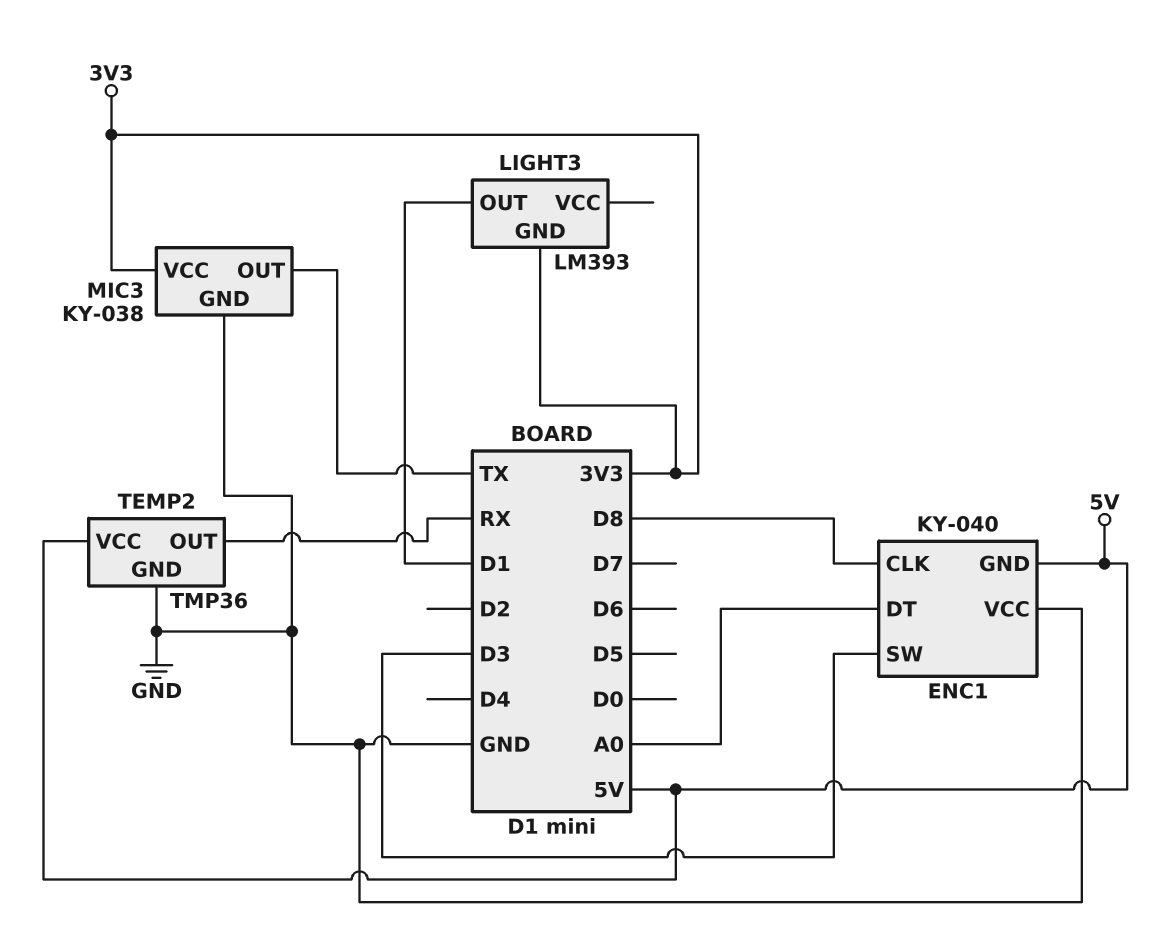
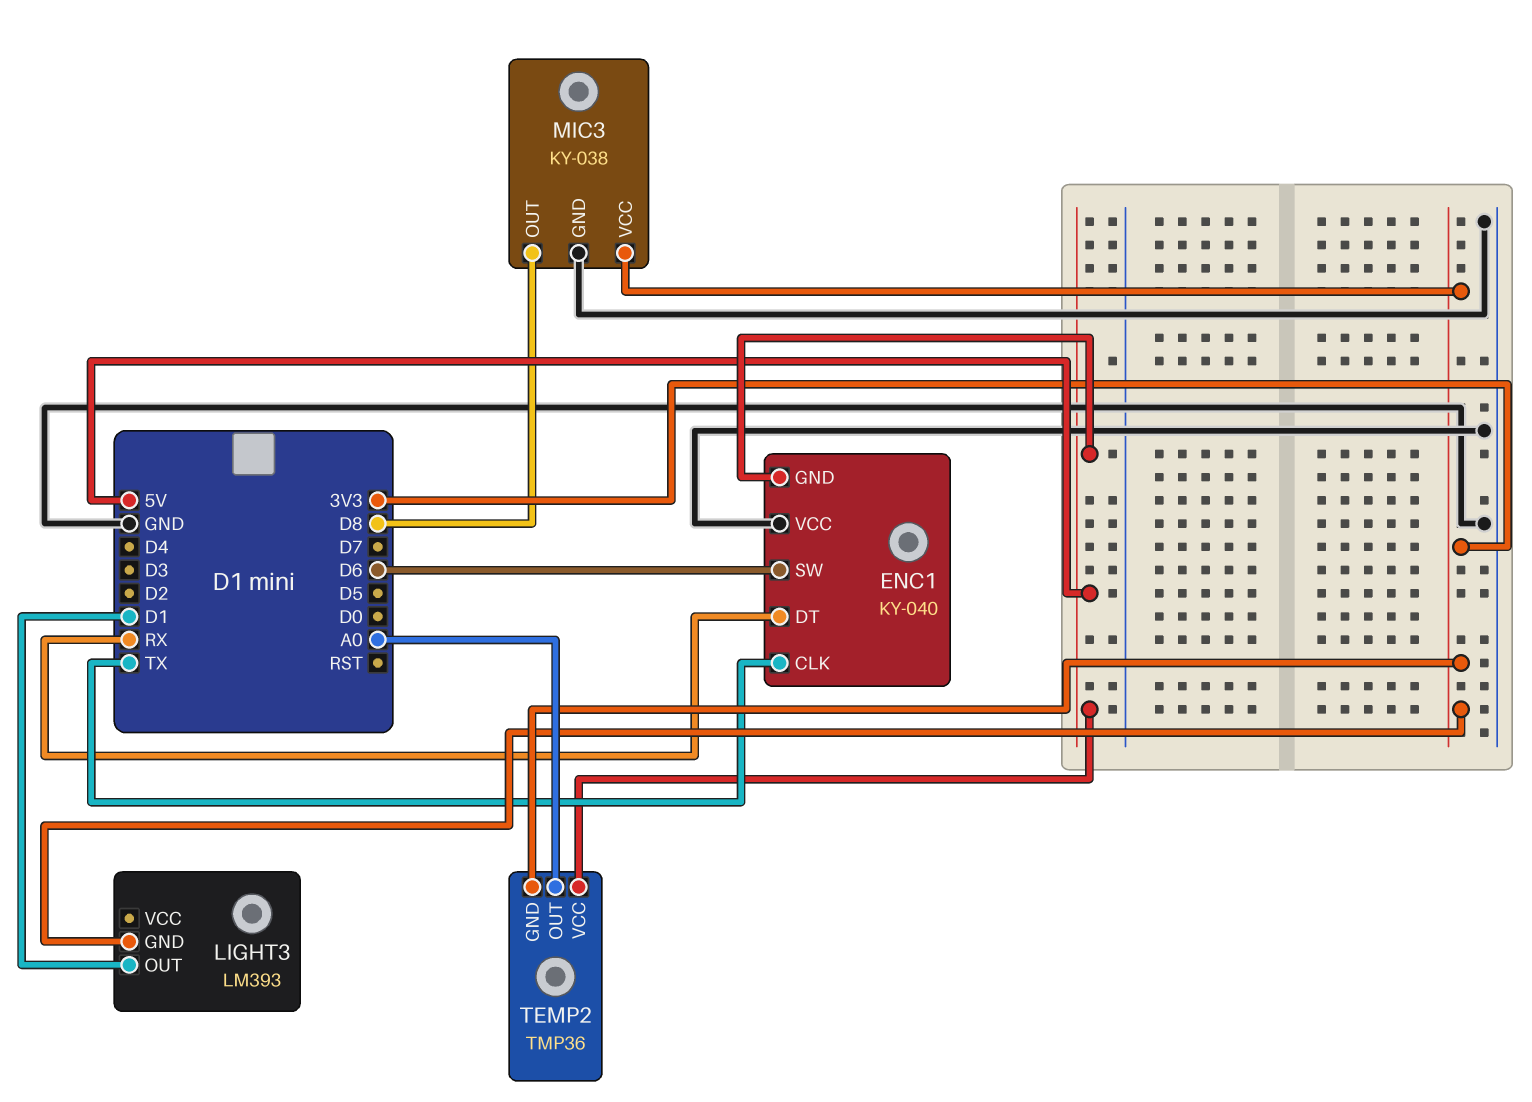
ENC1 pin CLK: D8 -> TX
ENC1 pin DT: A0 -> RX
ENC1 pin SW: D3 -> D6
MIC3 pin OUT: TX -> D8
TEMP2 pin GND: GND -> 3V3
TEMP2 pin OUT: RX -> A0

